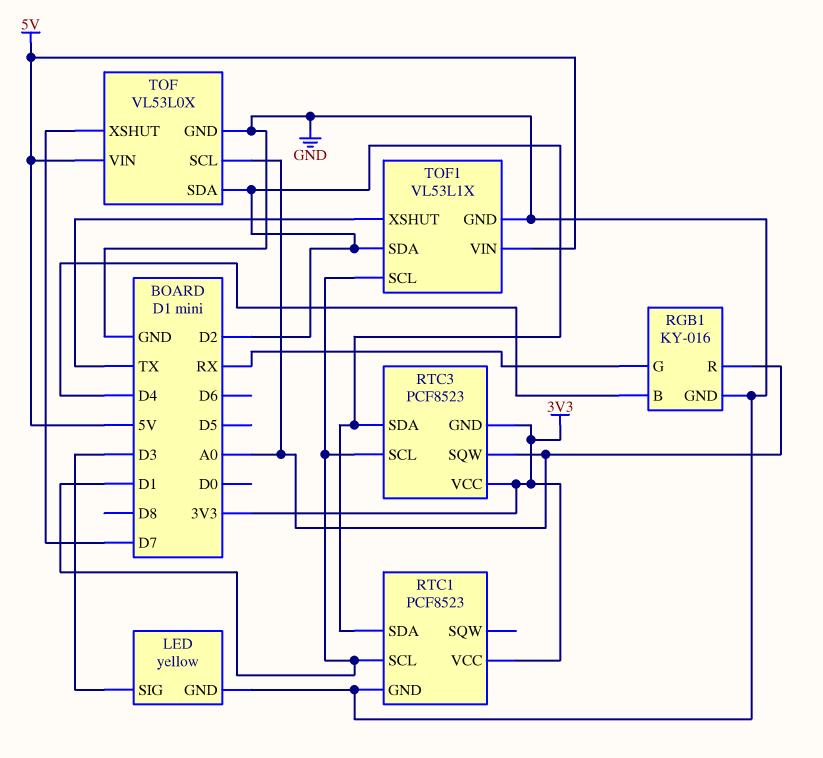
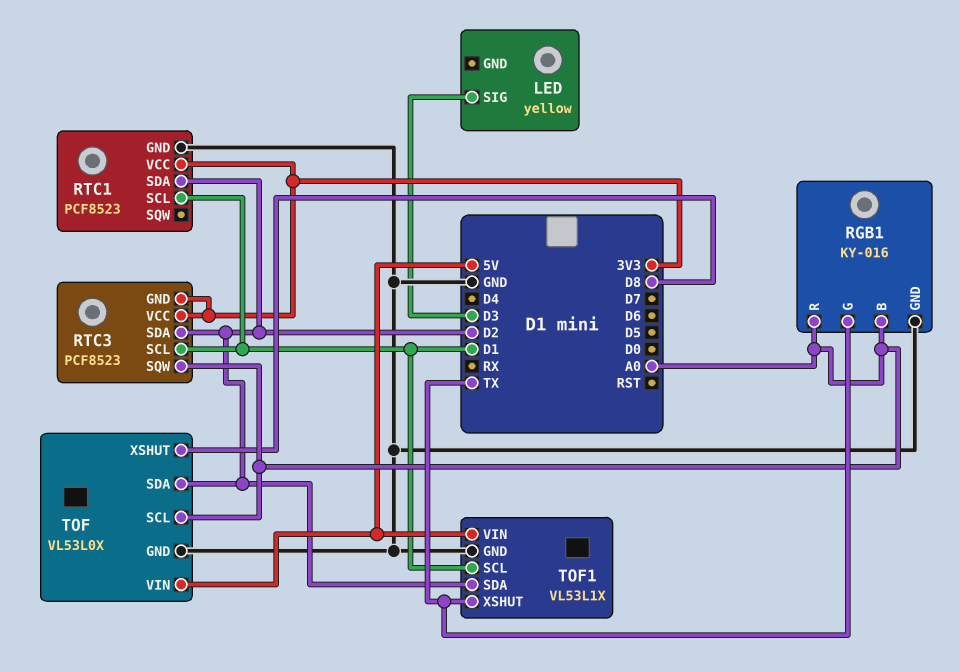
LED pin GND: GND -> none
RGB1 pin B: D4 -> A0
RGB1 pin G: RX -> TX
TOF pin XSHUT: D7 -> D8

